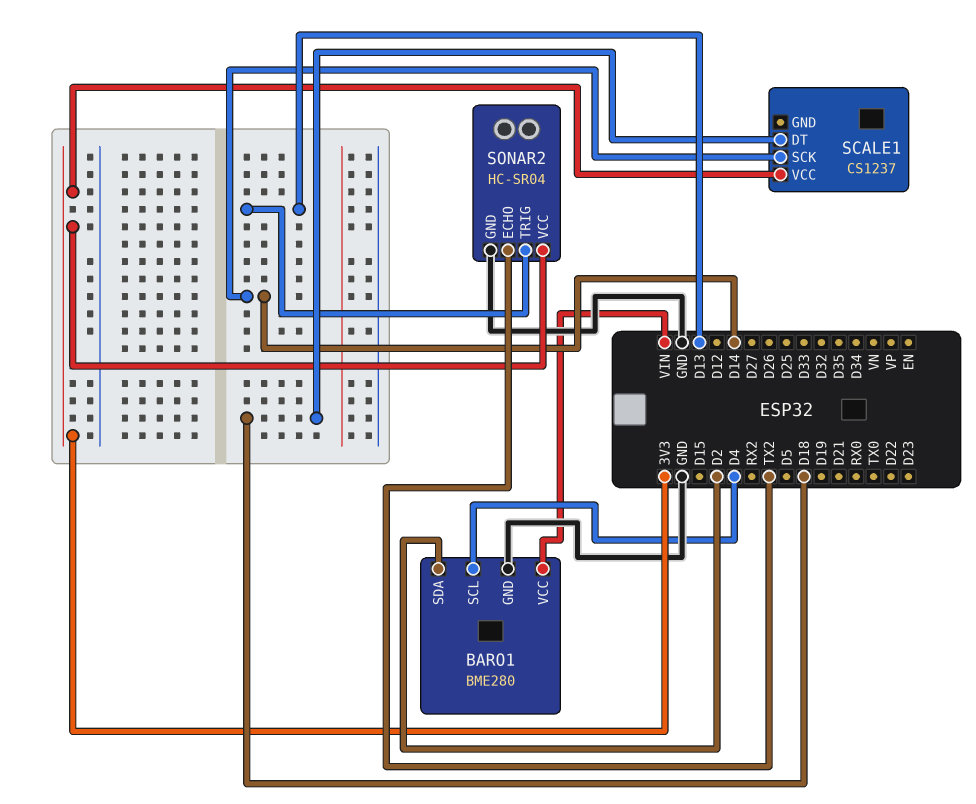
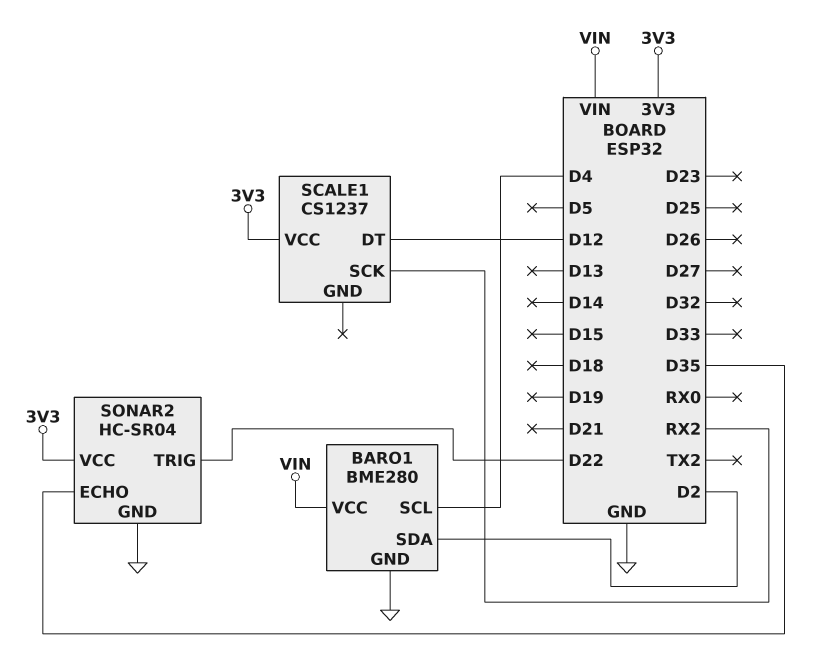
SCALE1 pin DT: D18 -> D12
SCALE1 pin SCK: D14 -> RX2
SONAR2 pin ECHO: TX2 -> D35
SONAR2 pin TRIG: D13 -> D22

